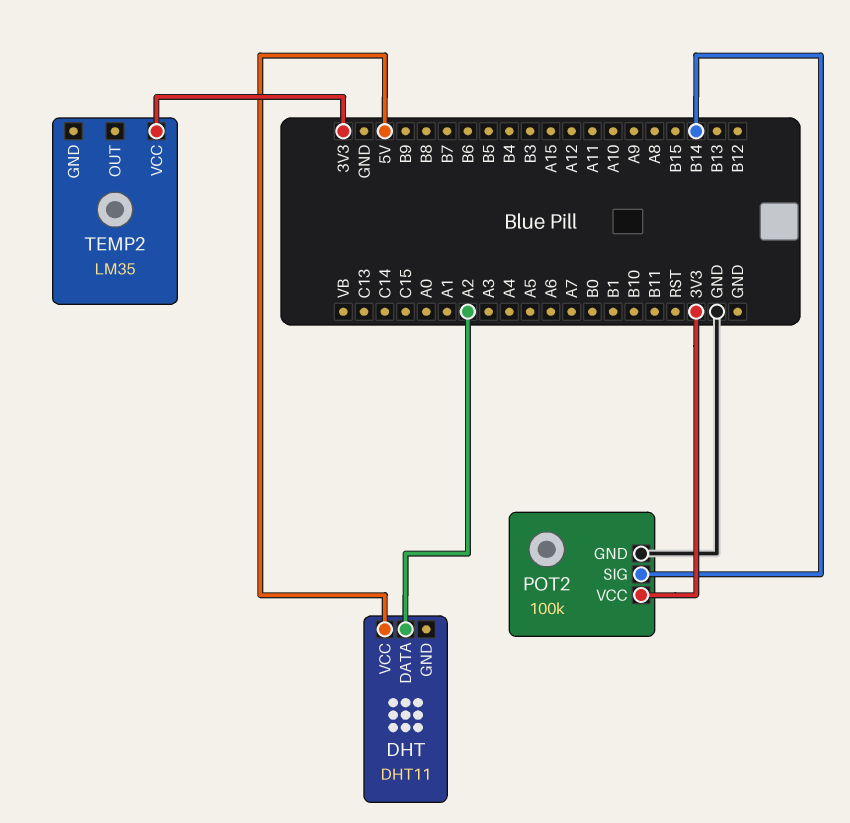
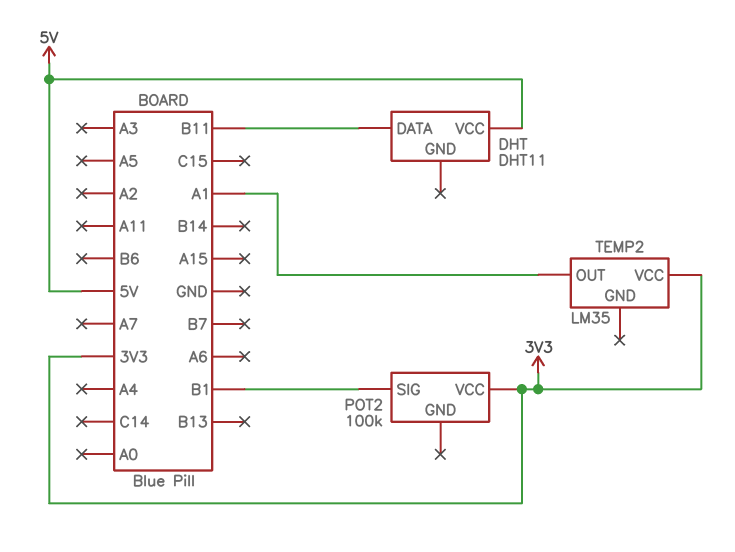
DHT pin DATA: A2 -> B11
POT2 pin GND: GND -> none
POT2 pin SIG: B14 -> B1
TEMP2 pin OUT: none -> A1

